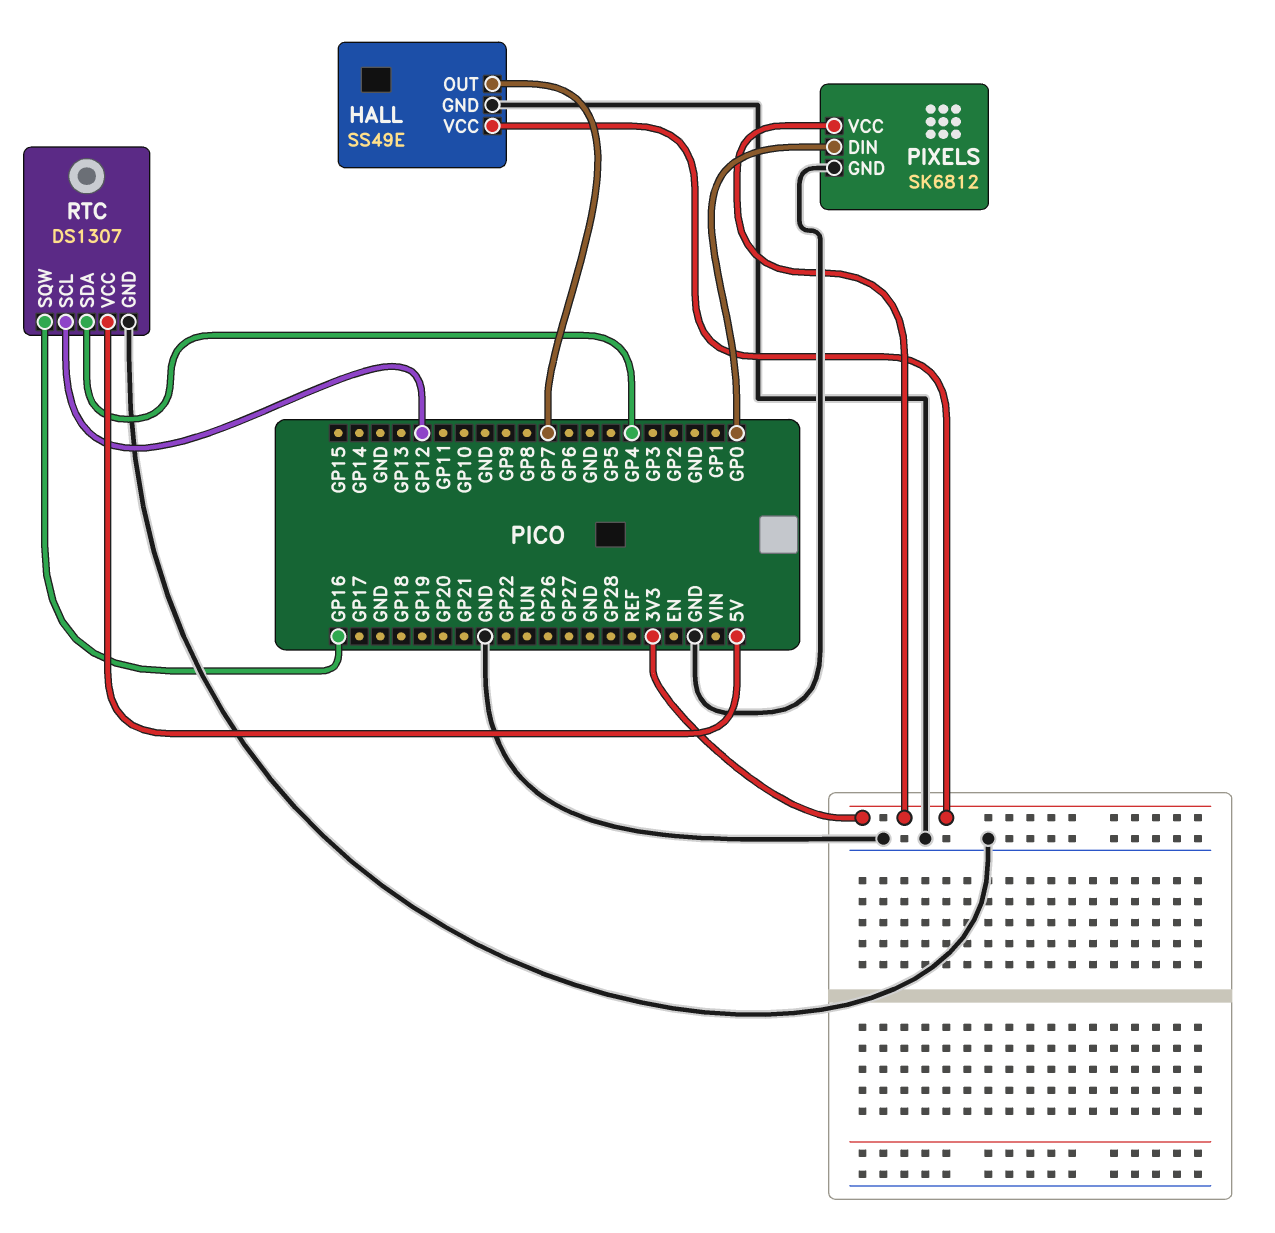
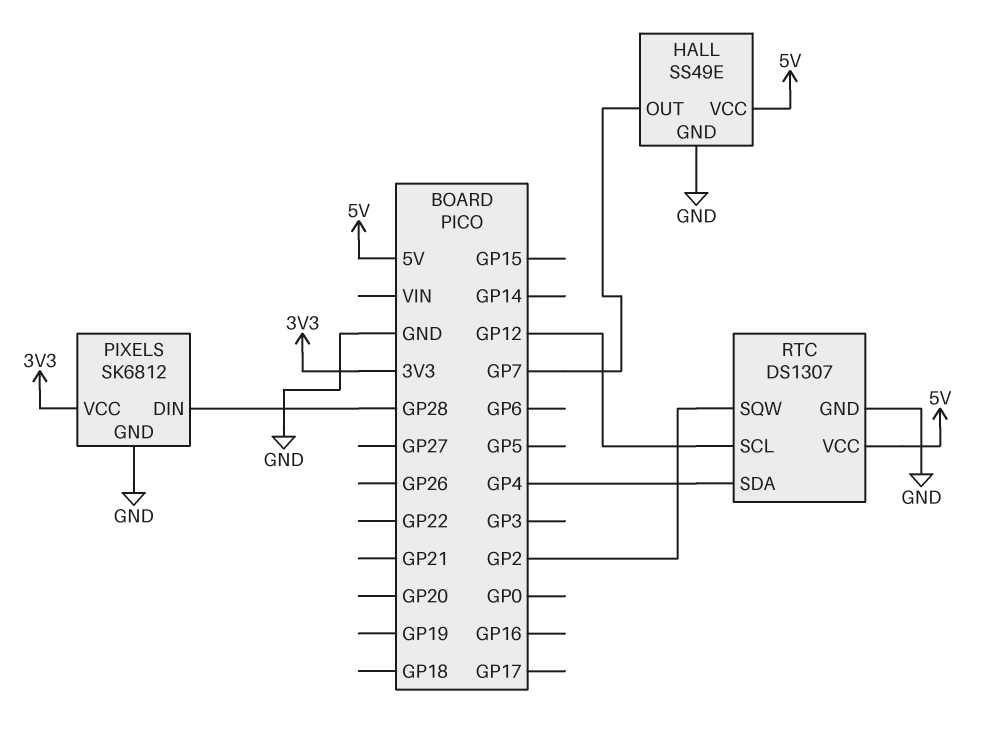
HALL pin VCC: 3V3 -> 5V
PIXELS pin DIN: GP0 -> GP28
RTC pin SQW: GP16 -> GP2

